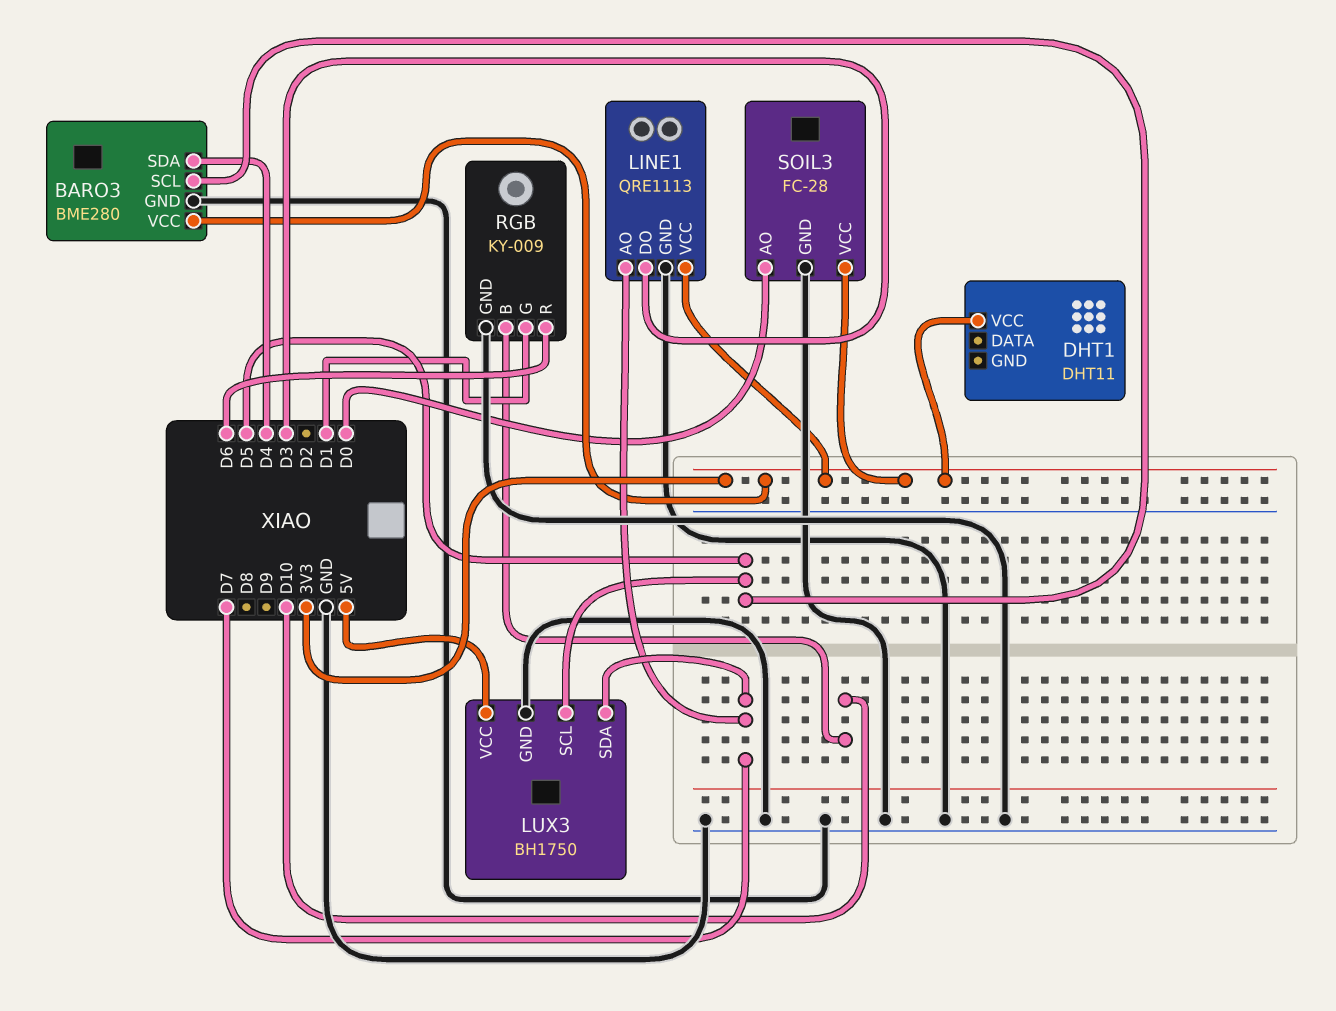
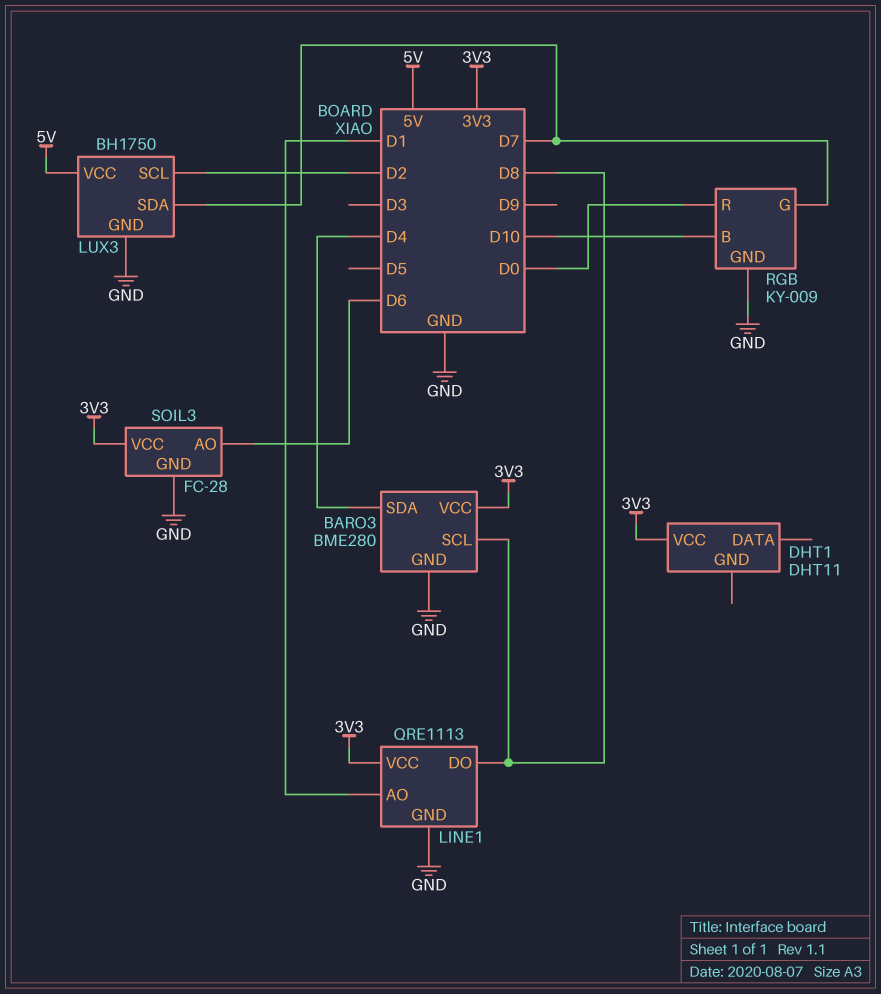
BARO3 pin SCL: D5 -> D8
LINE1 pin AO: D7 -> D1
LINE1 pin DO: D3 -> D8
LUX3 pin SCL: D5 -> D2
RGB pin G: D1 -> D7
RGB pin R: D6 -> D0
SOIL3 pin AO: D0 -> D6

